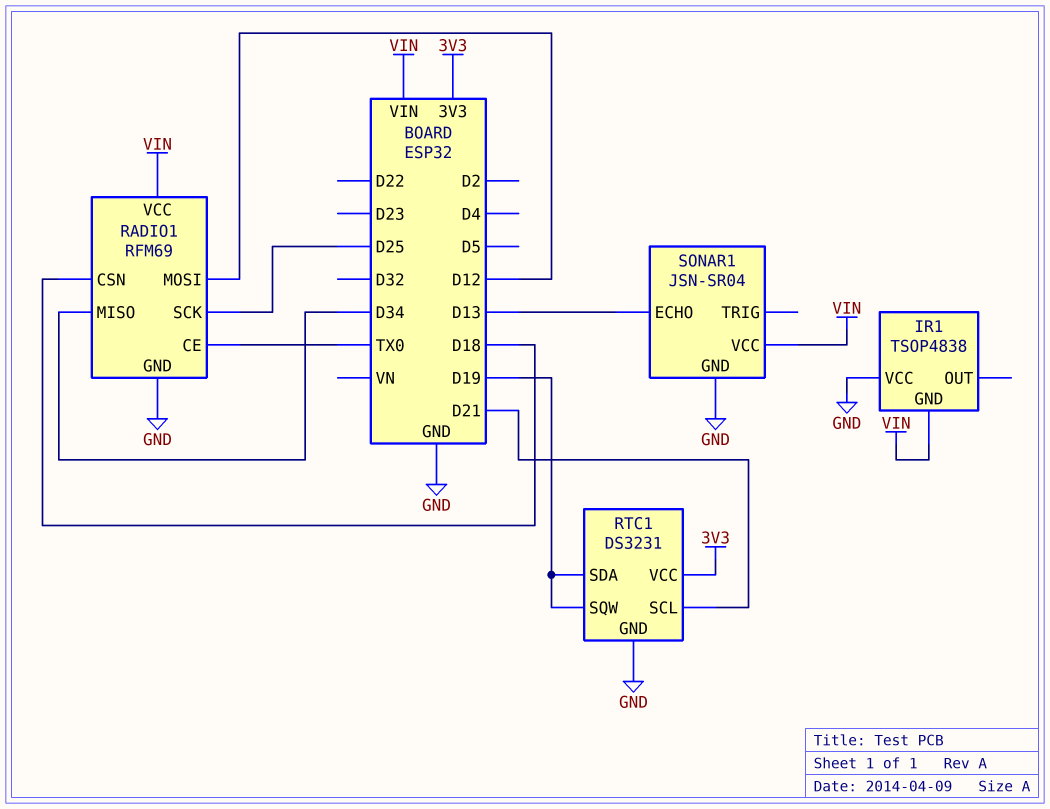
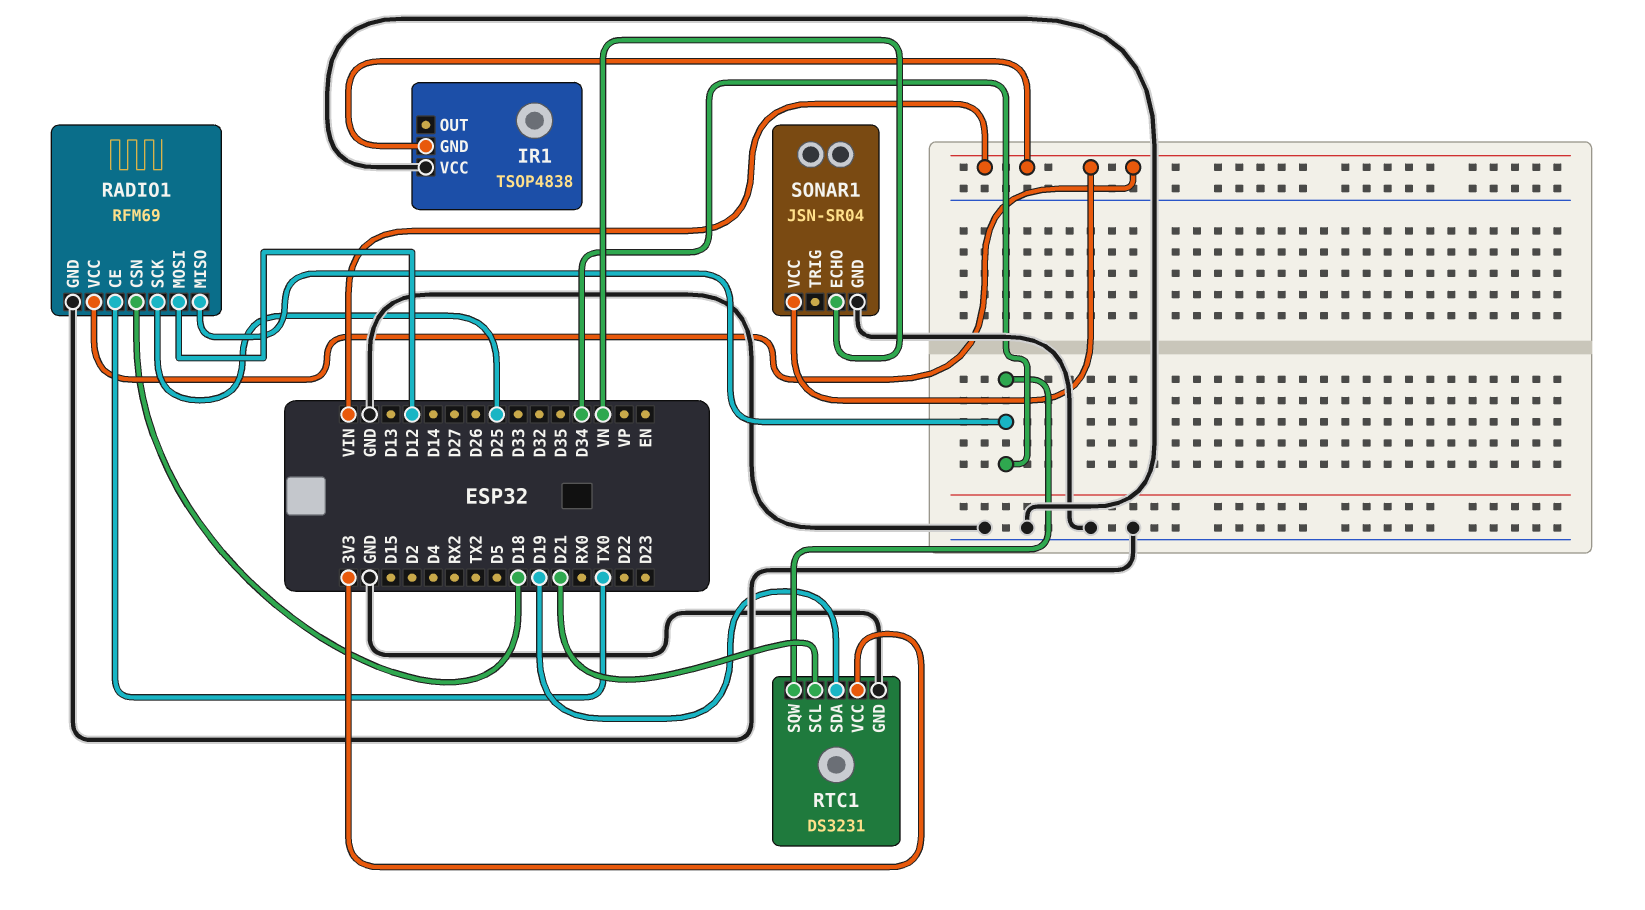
RTC1 pin SQW: D19 -> D34
SONAR1 pin ECHO: D13 -> VN

